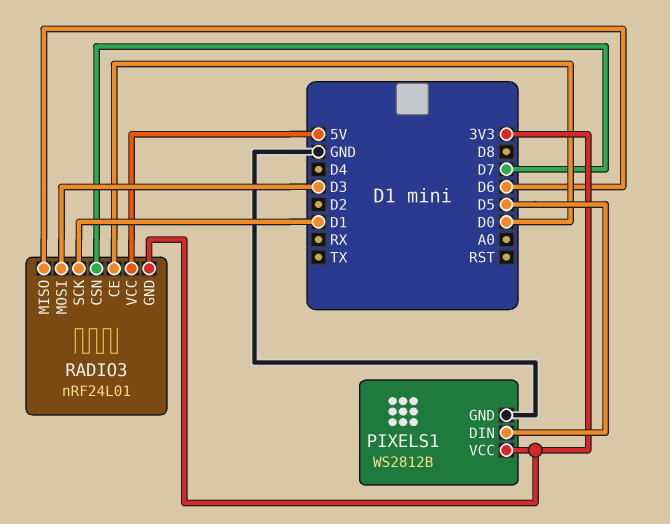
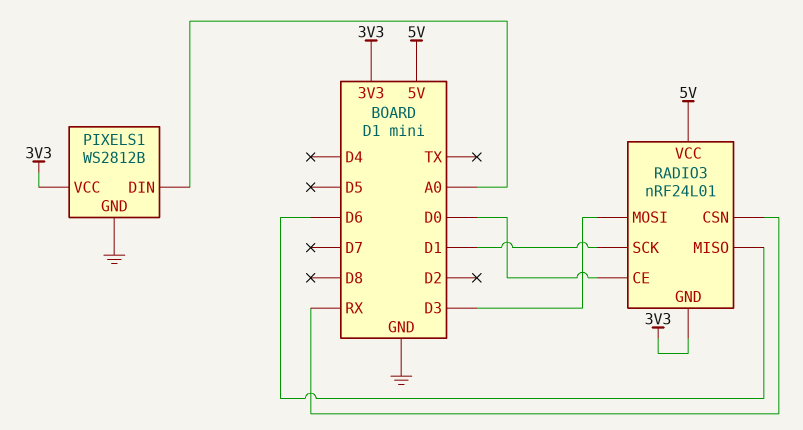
PIXELS1 pin DIN: D5 -> A0
RADIO3 pin CSN: D7 -> RX

